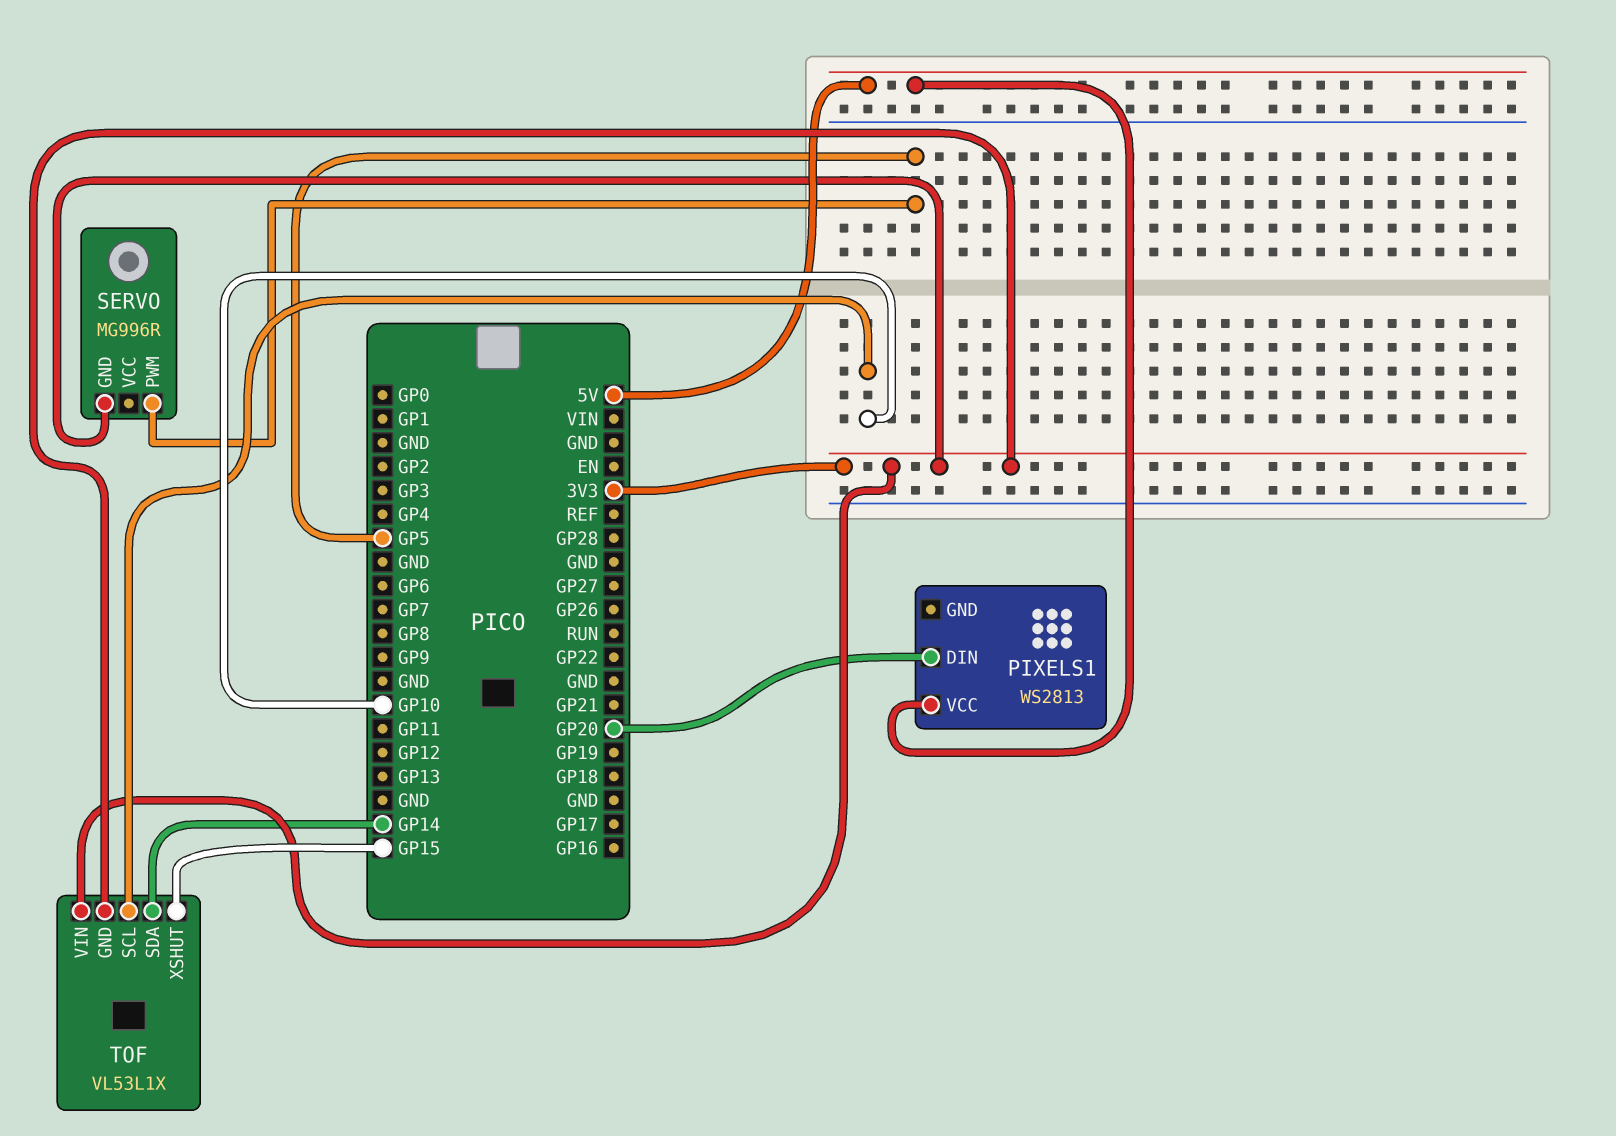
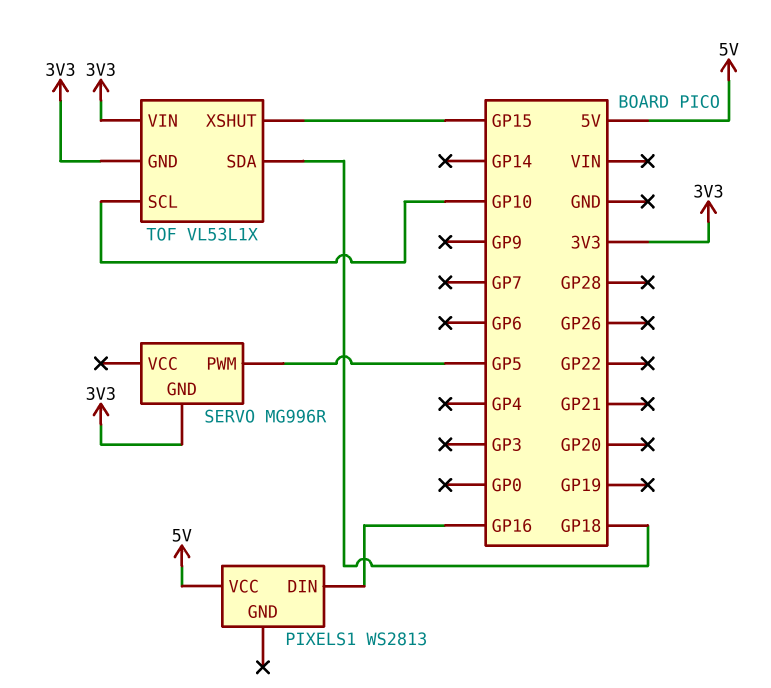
PIXELS1 pin DIN: GP20 -> GP16
TOF pin SDA: GP14 -> GP18

